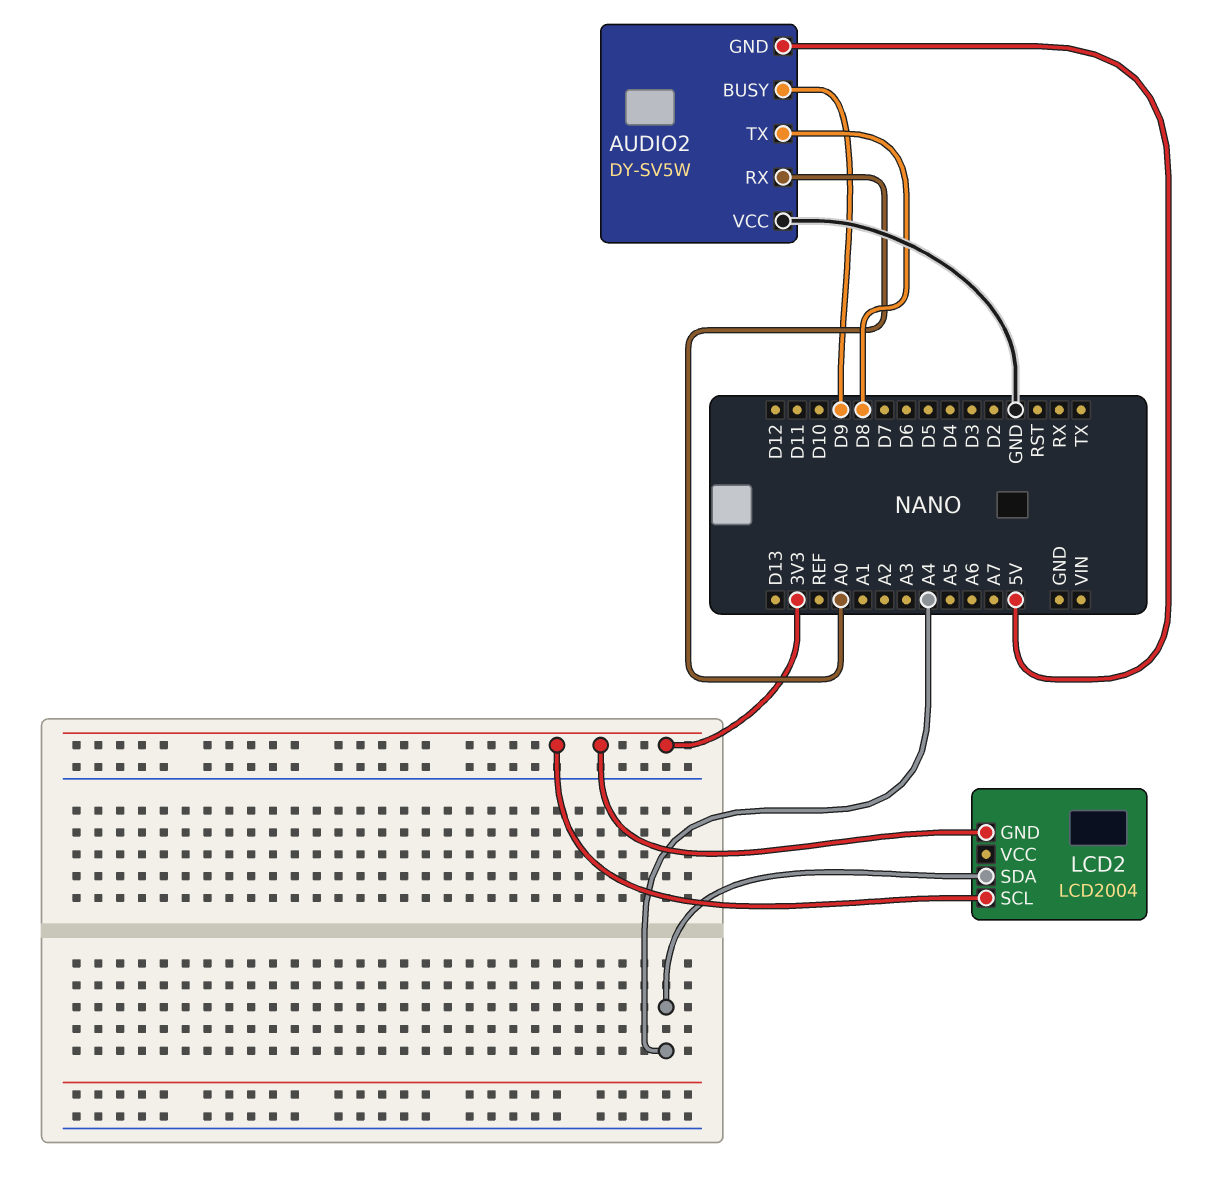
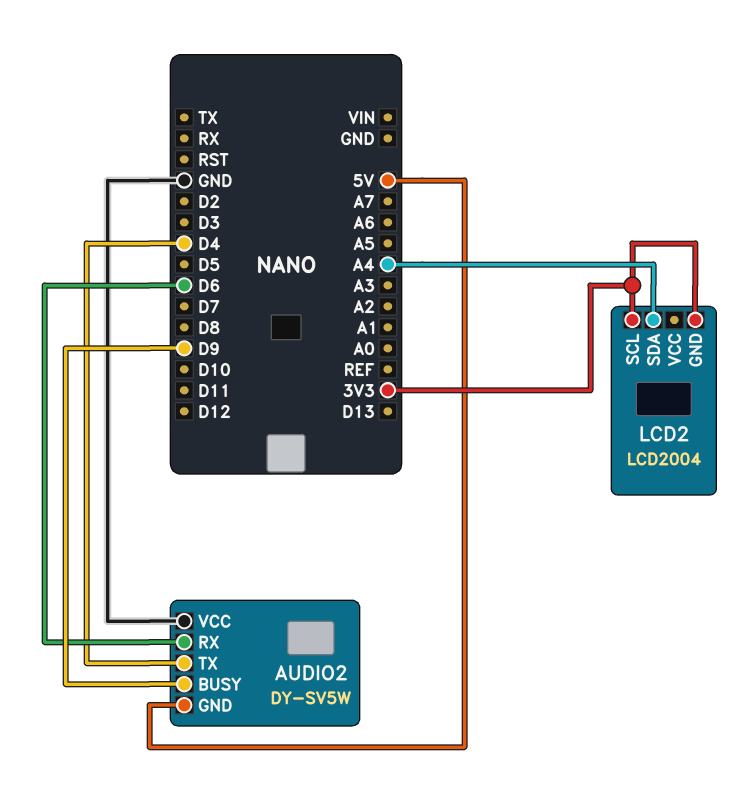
AUDIO2 pin RX: A0 -> D6
AUDIO2 pin TX: D8 -> D4

